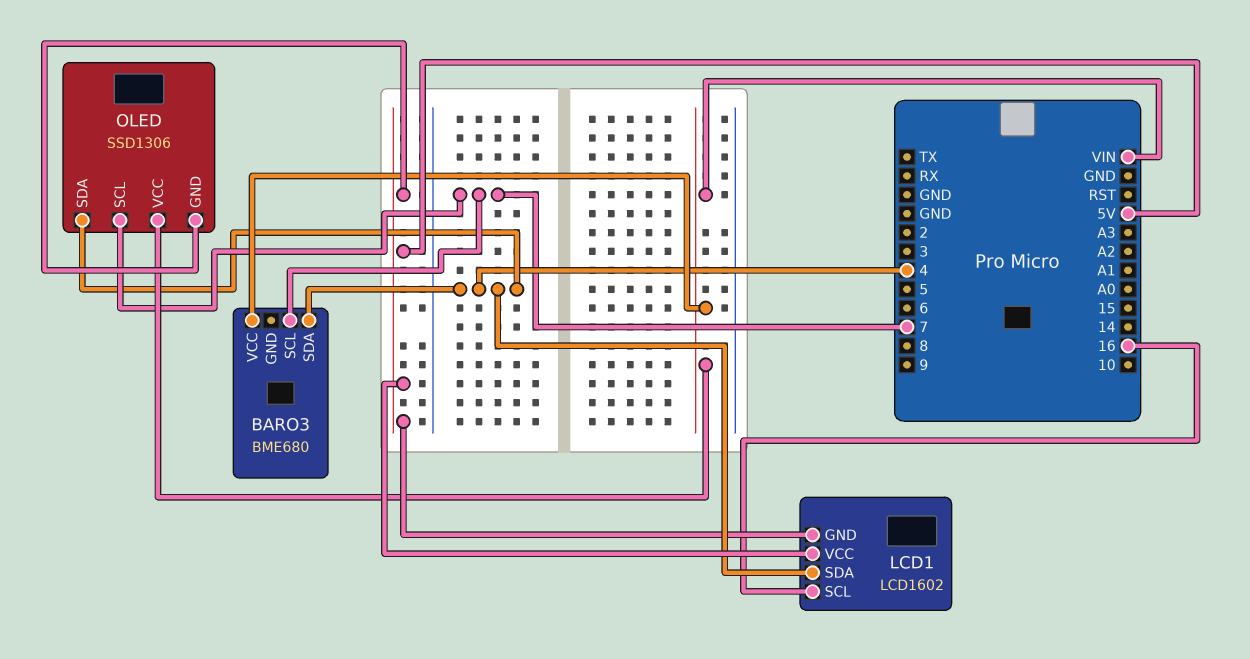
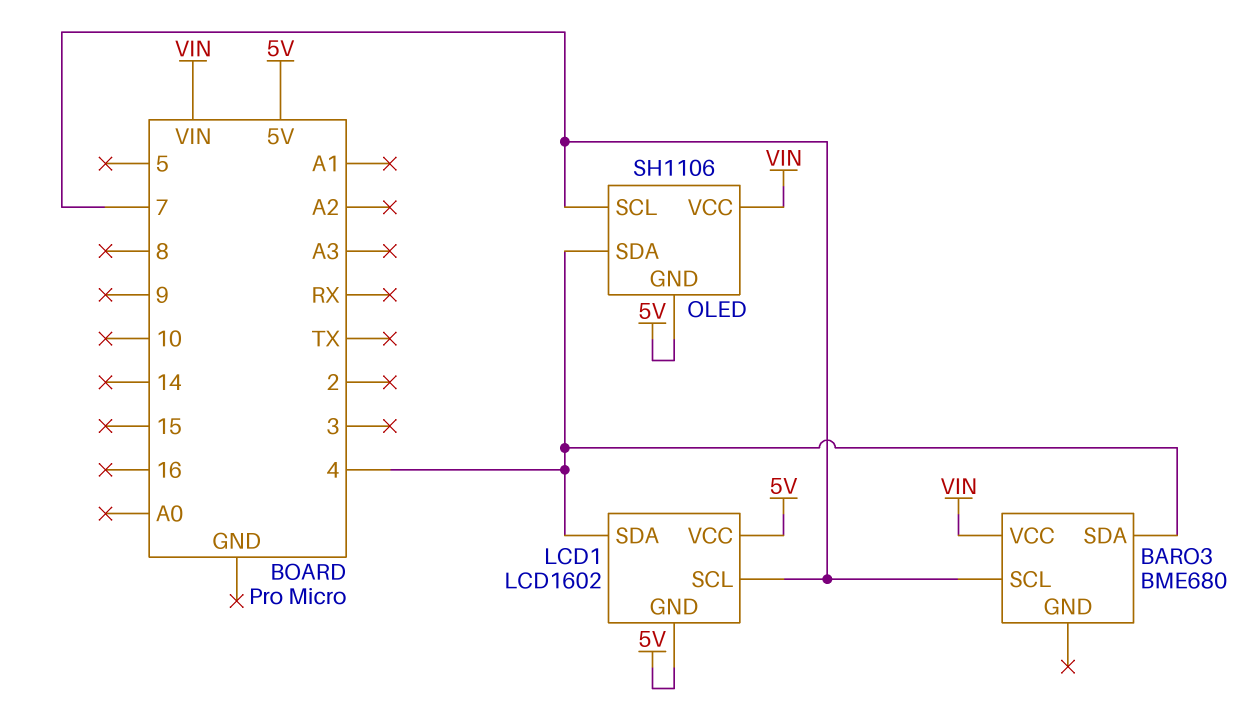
LCD1 pin SCL: 16 -> 7
OLED: SSD1306 -> SH1106

